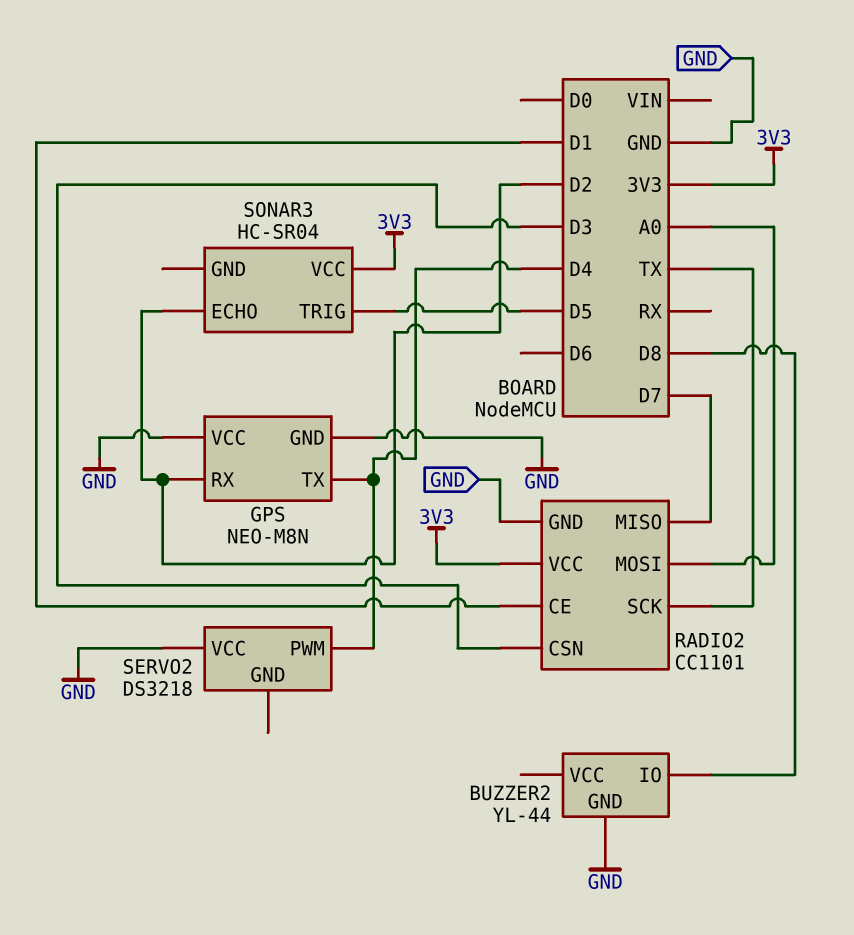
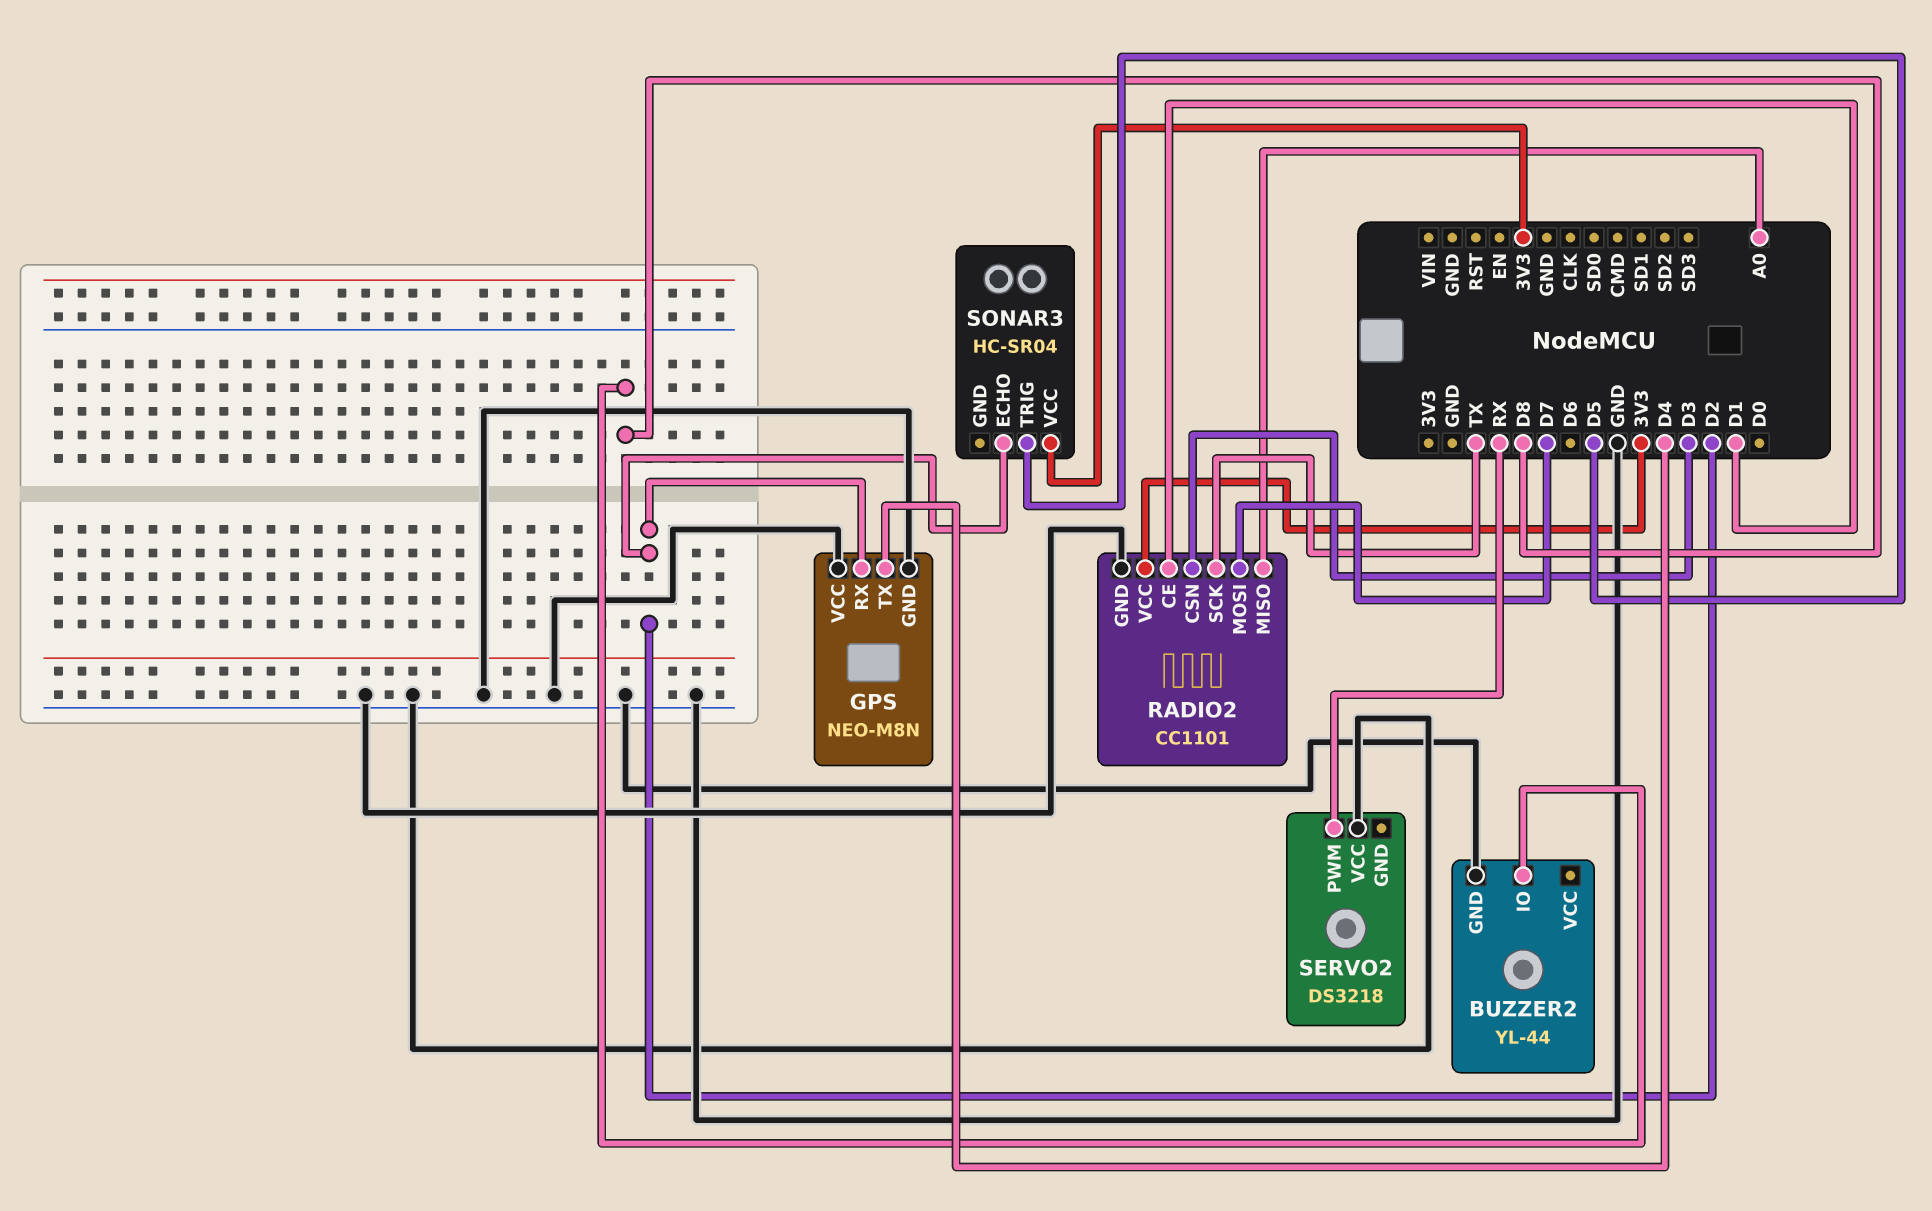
RADIO2 pin MISO: D7 -> A0
RADIO2 pin MOSI: A0 -> D7
SERVO2 pin PWM: D4 -> RX

